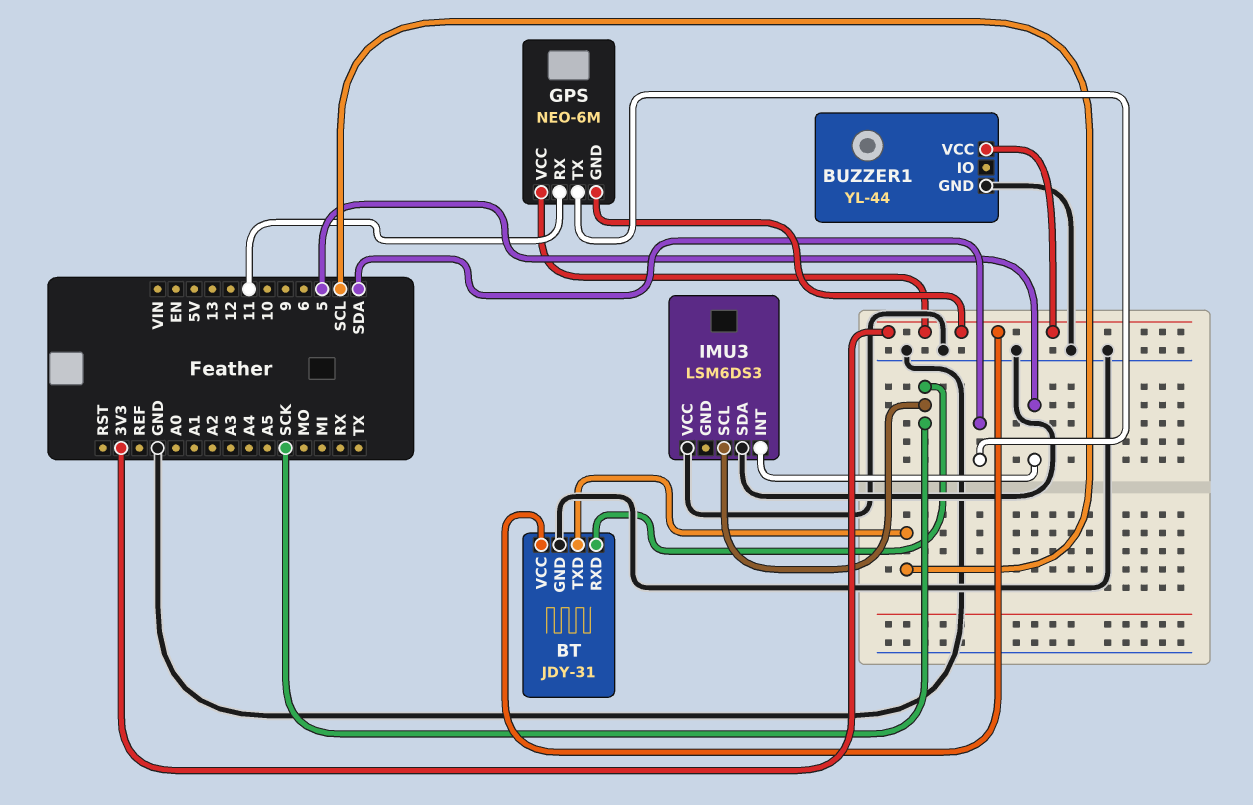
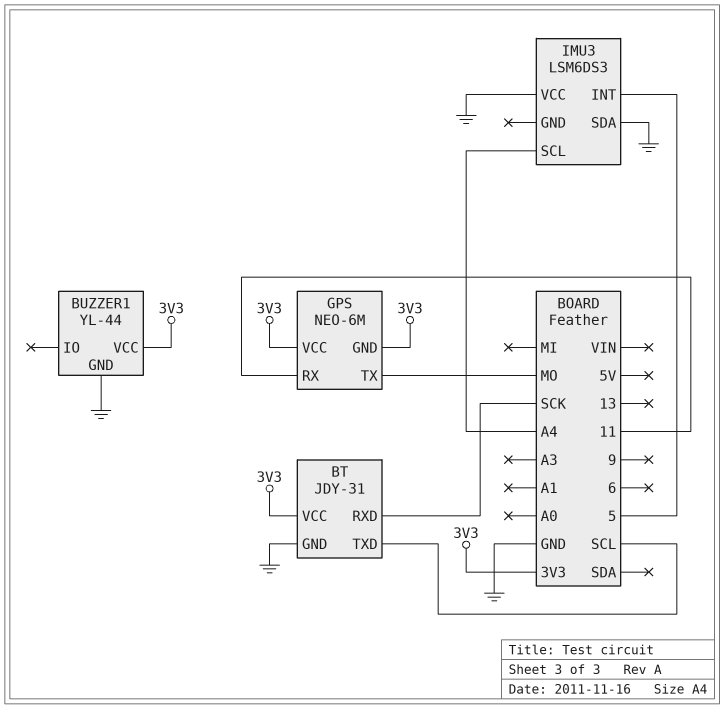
GPS pin TX: SDA -> MO
IMU3 pin SCL: SCK -> A4

